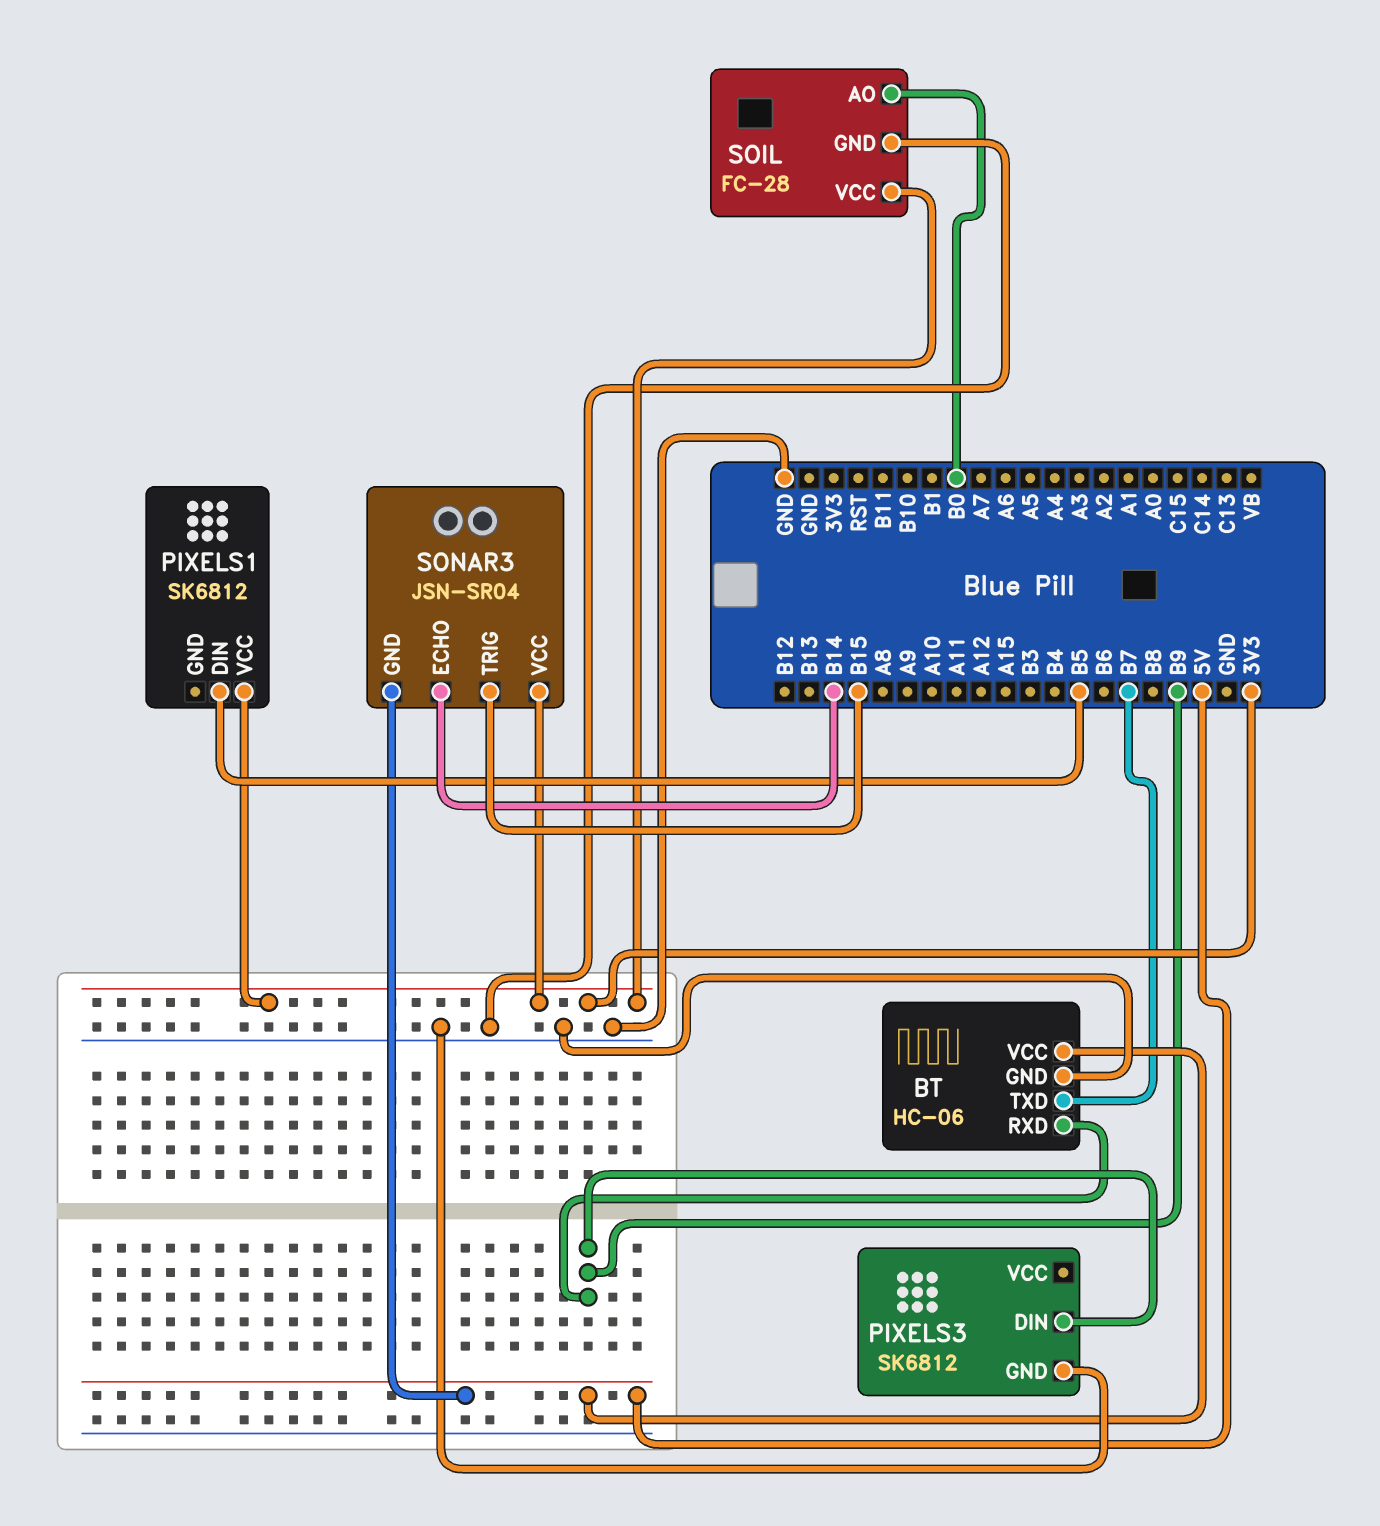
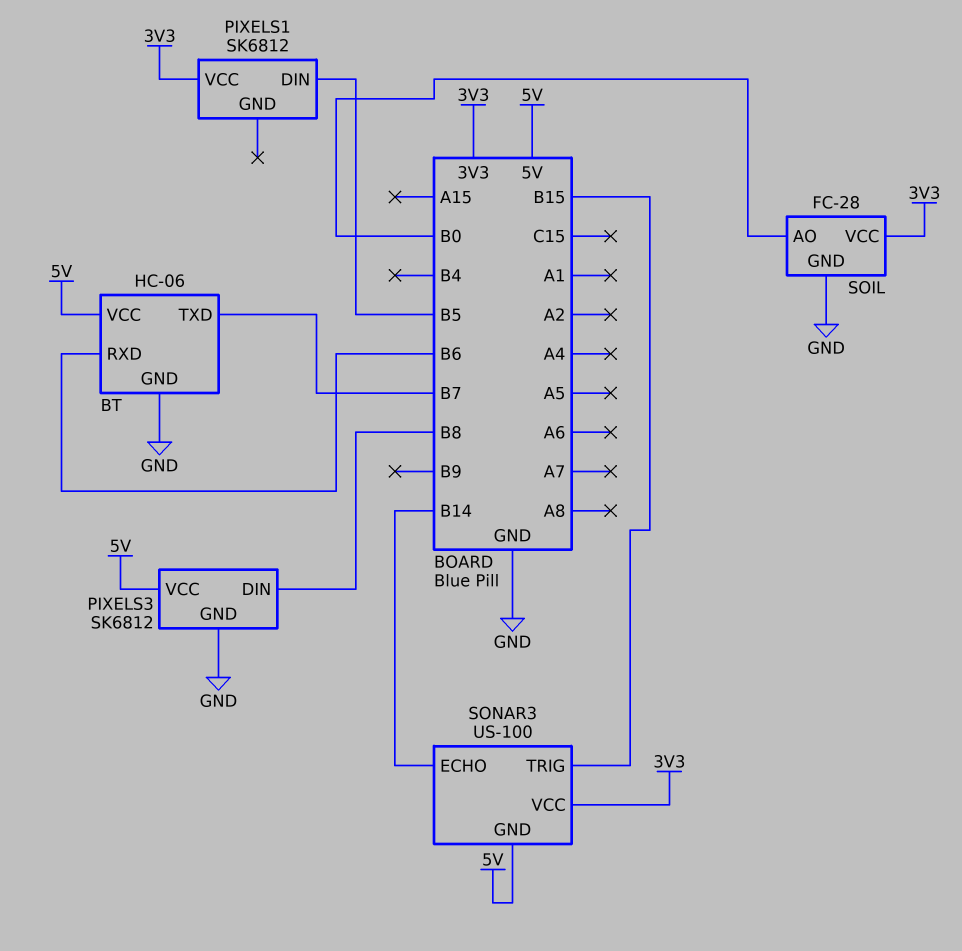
BT pin RXD: B9 -> B6
PIXELS3 pin DIN: B9 -> B8
PIXELS3 pin VCC: none -> 5V
SONAR3: JSN-SR04 -> US-100

